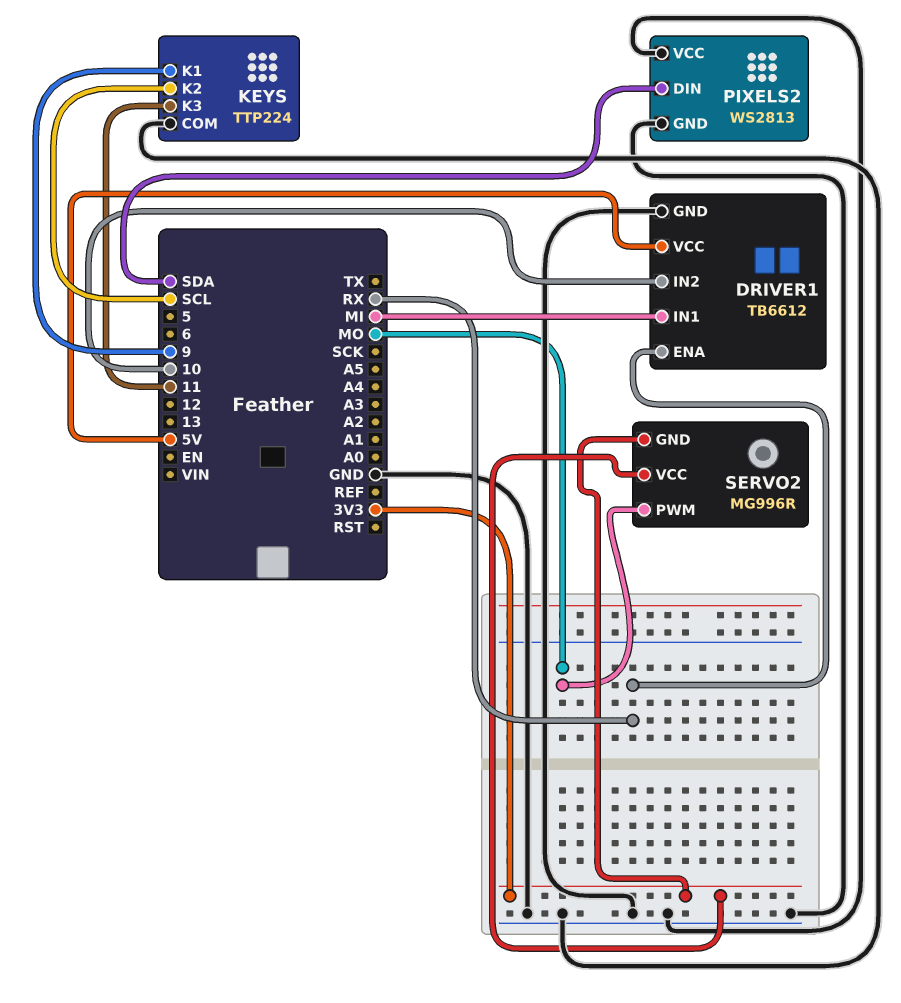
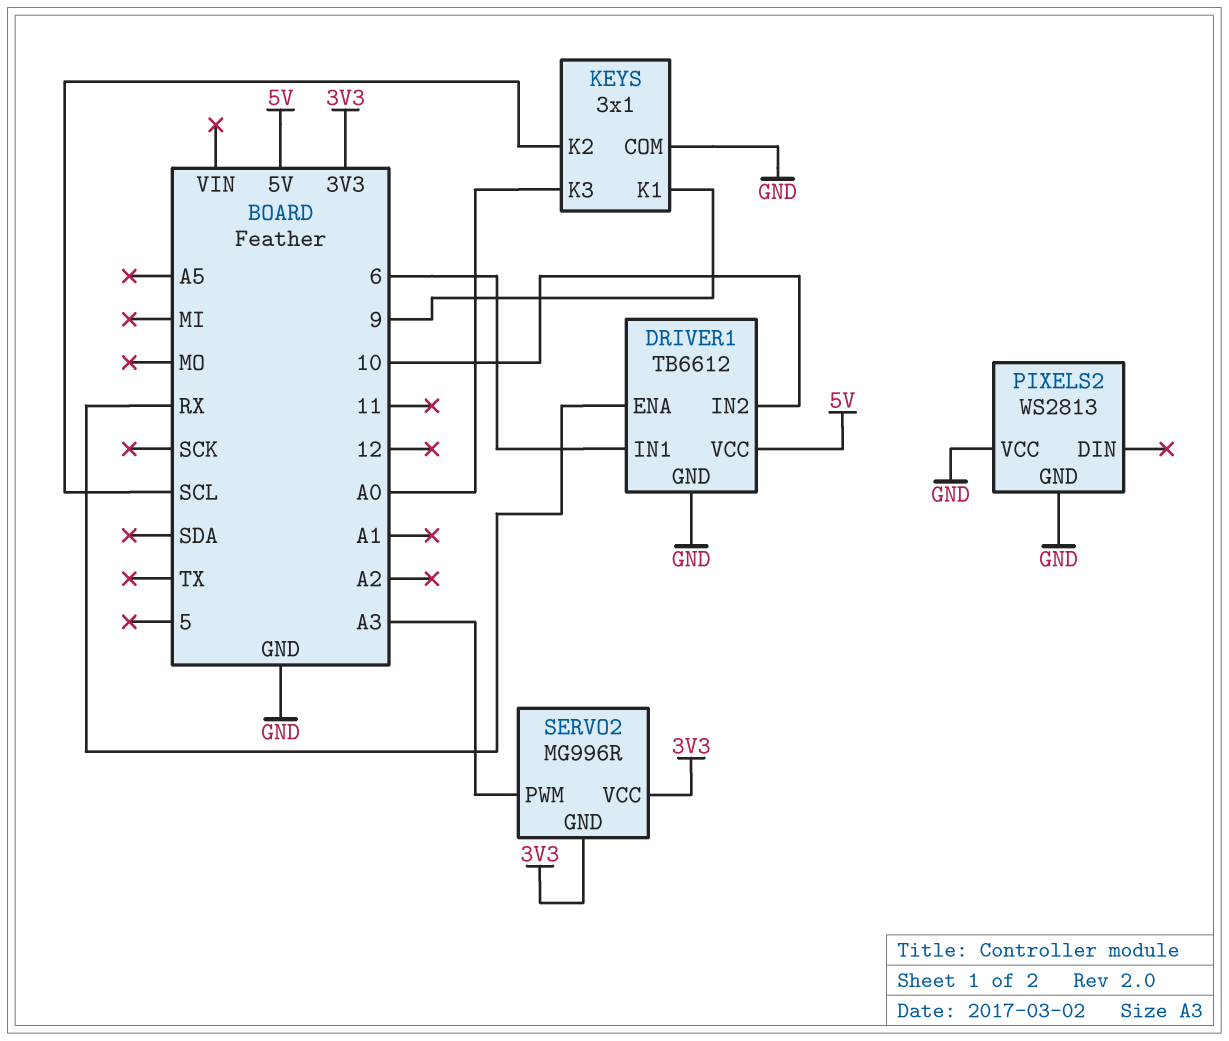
DRIVER1 pin IN1: MI -> 6
KEYS: TTP224 -> 3x1
KEYS pin K3: 11 -> A0
PIXELS2 pin DIN: SDA -> none
SERVO2 pin PWM: MO -> A3

